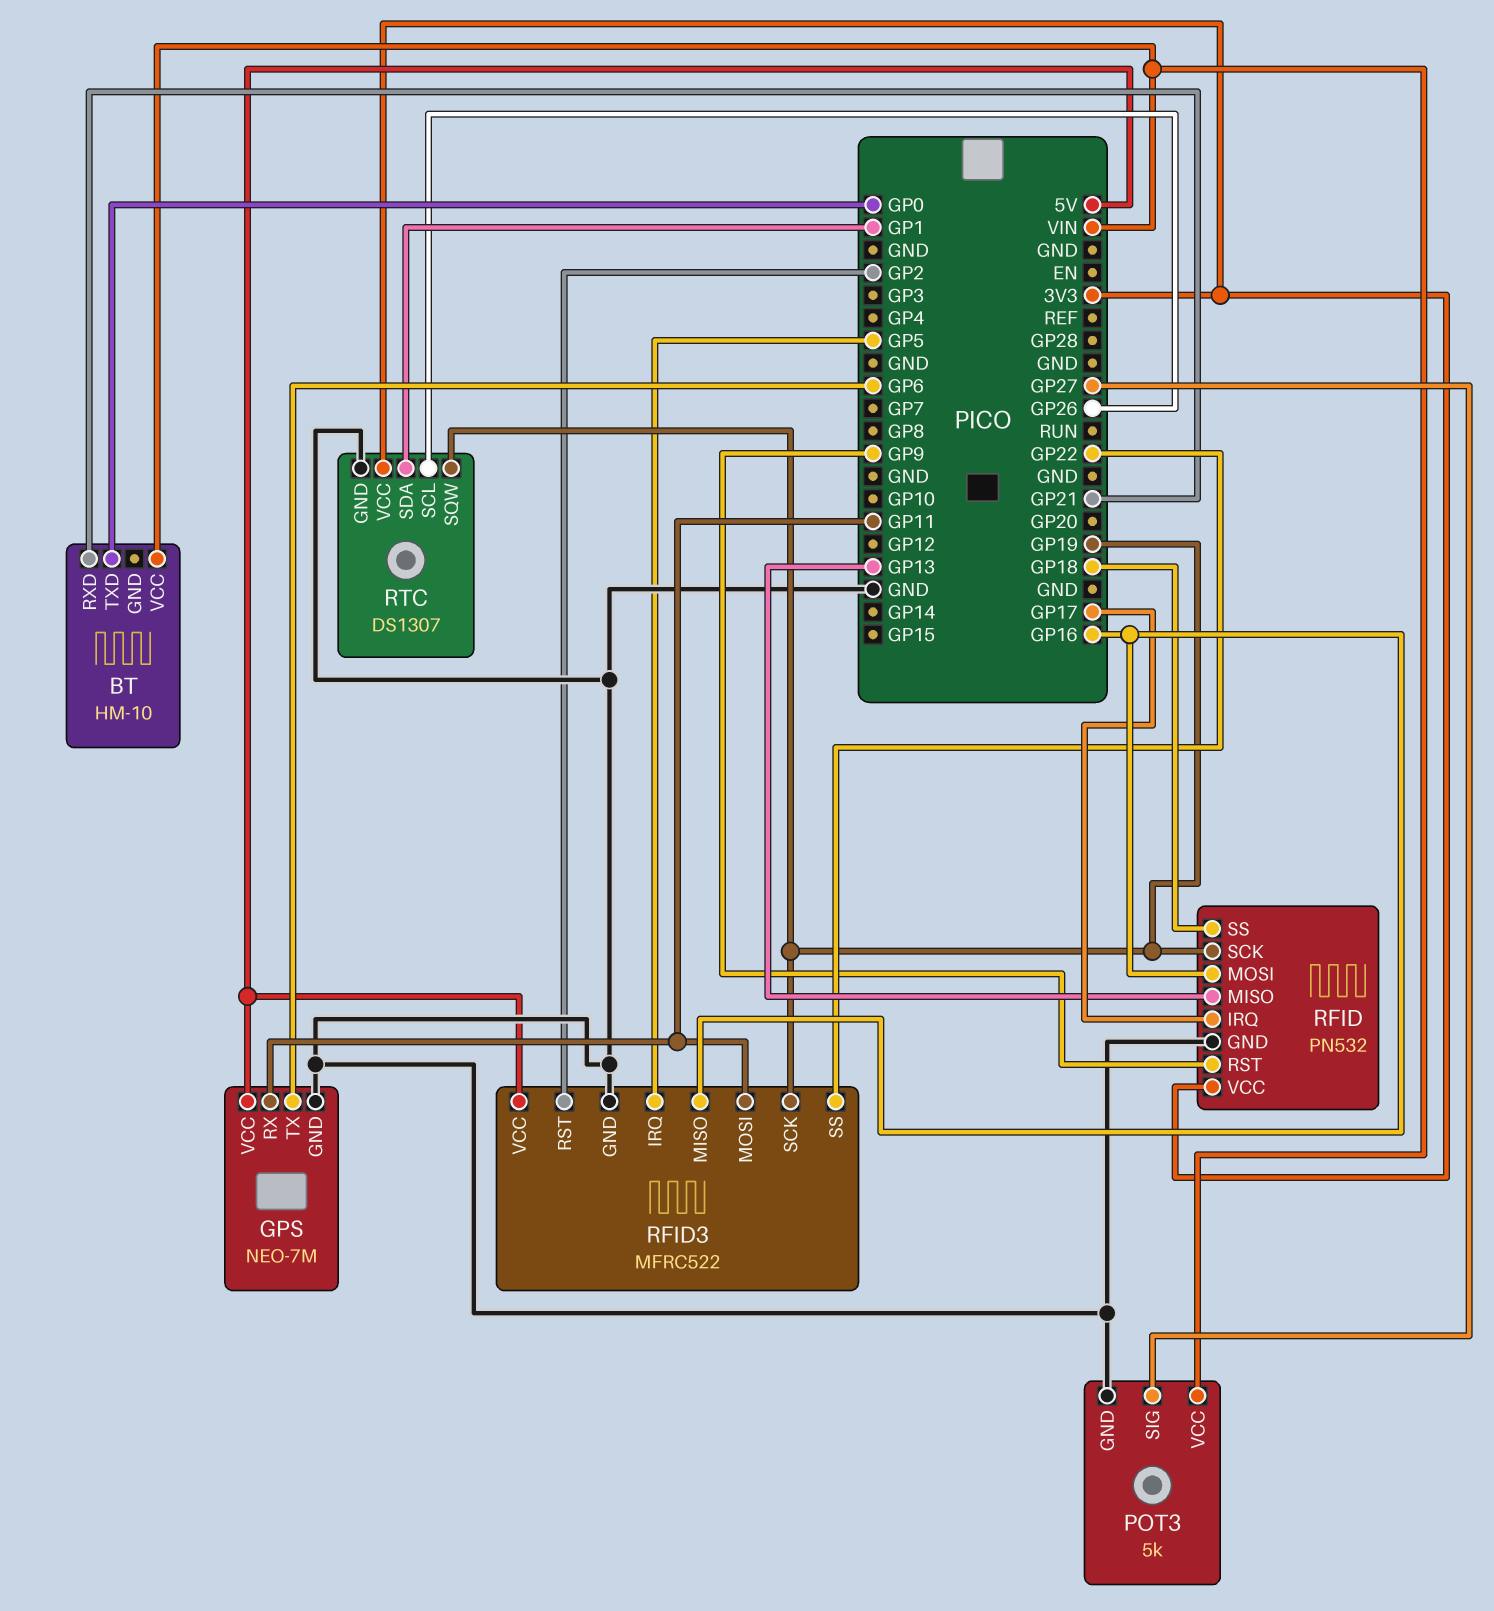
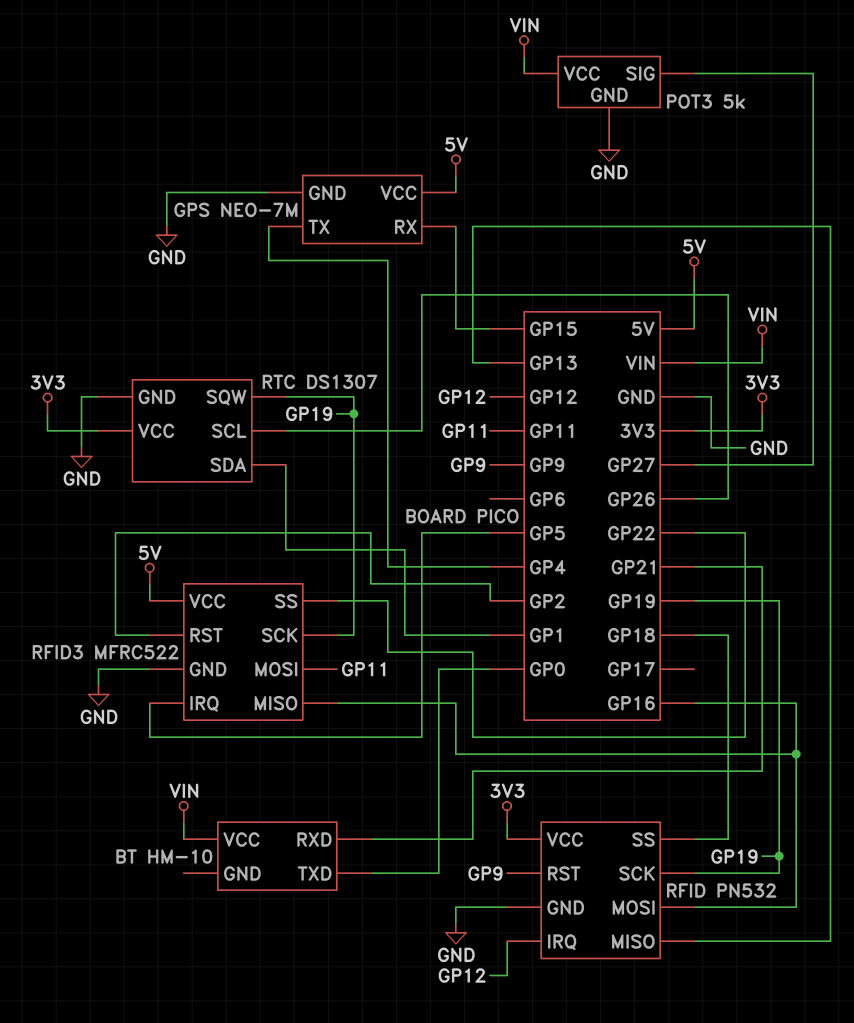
GPS pin RX: GP11 -> GP15
GPS pin TX: GP6 -> GP4
RFID pin IRQ: GP17 -> GP12

